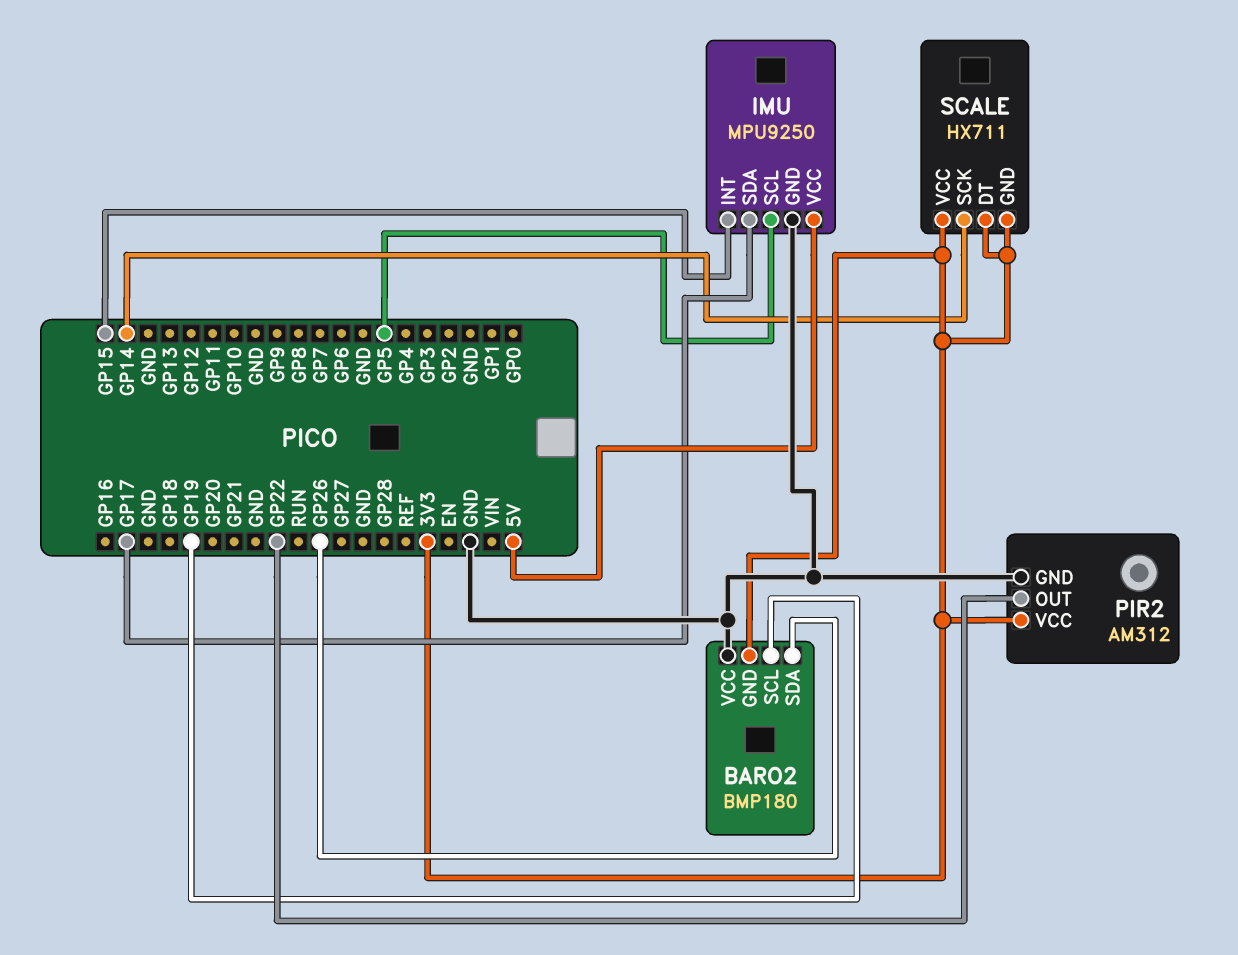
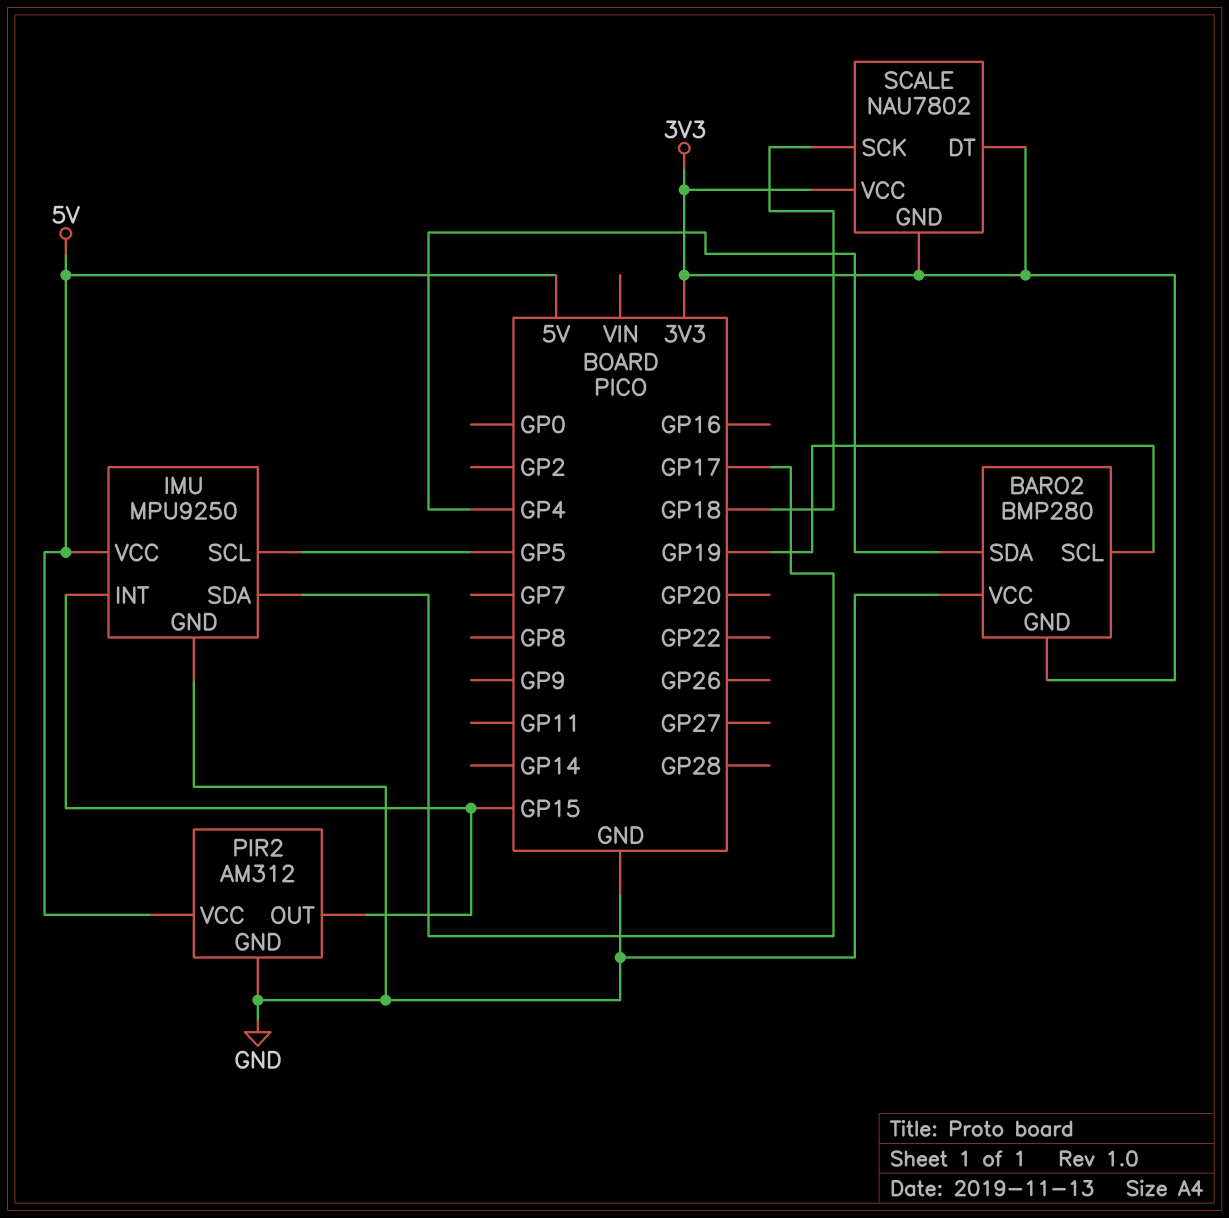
BARO2: BMP180 -> BMP280
BARO2 pin SDA: GP26 -> GP4
PIR2 pin OUT: GP22 -> GP15
PIR2 pin VCC: 3V3 -> 5V
SCALE: HX711 -> NAU7802
SCALE pin SCK: GP14 -> GP18

